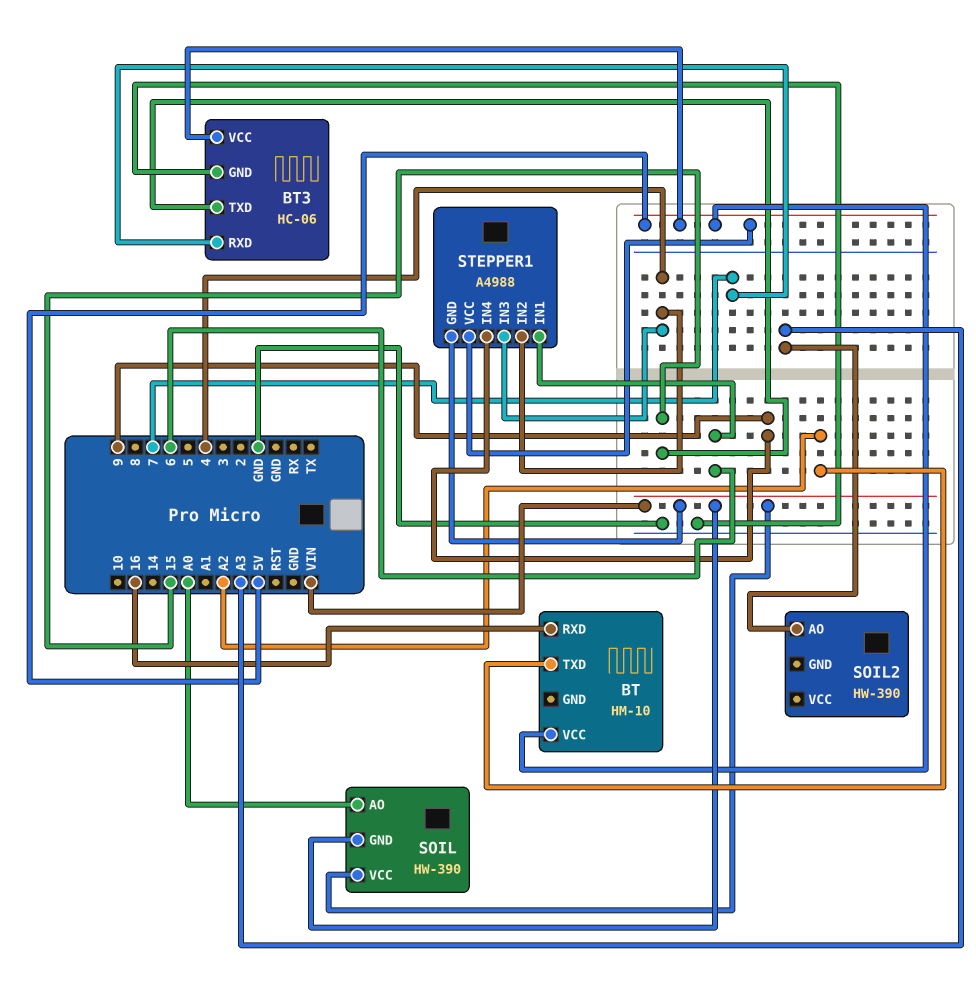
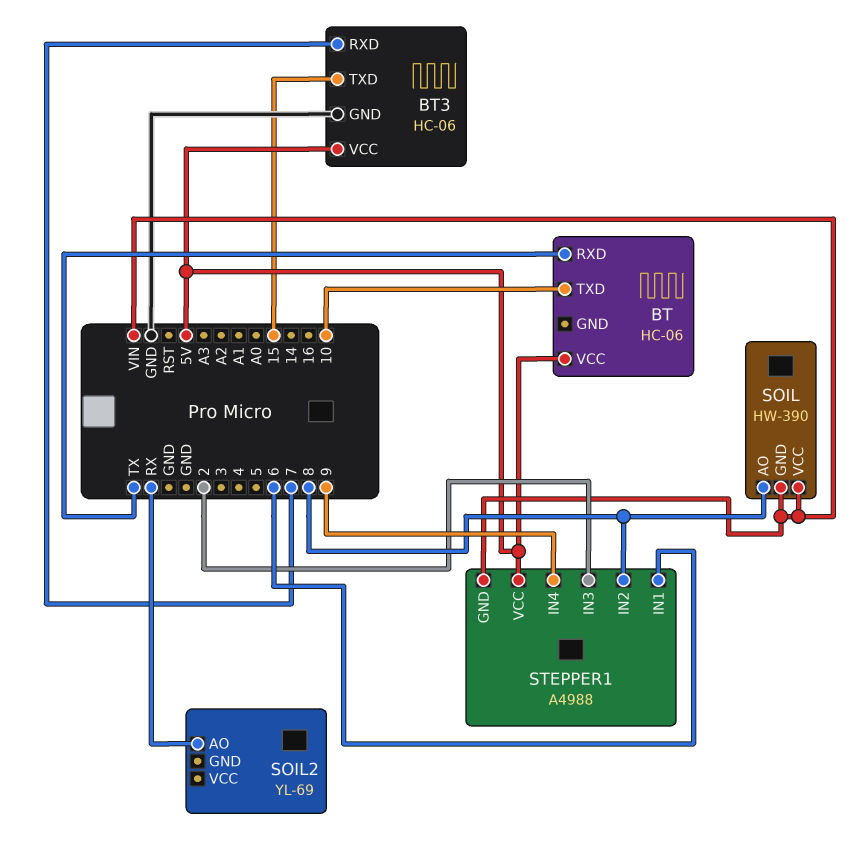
BT: HM-10 -> HC-06
BT pin RXD: 16 -> TX
BT pin TXD: A2 -> 10
SOIL pin AO: A0 -> 8
SOIL2: HW-390 -> YL-69
SOIL2 pin AO: A3 -> RX
STEPPER1 pin IN2: 4 -> 8
STEPPER1 pin IN3: 4 -> 2

